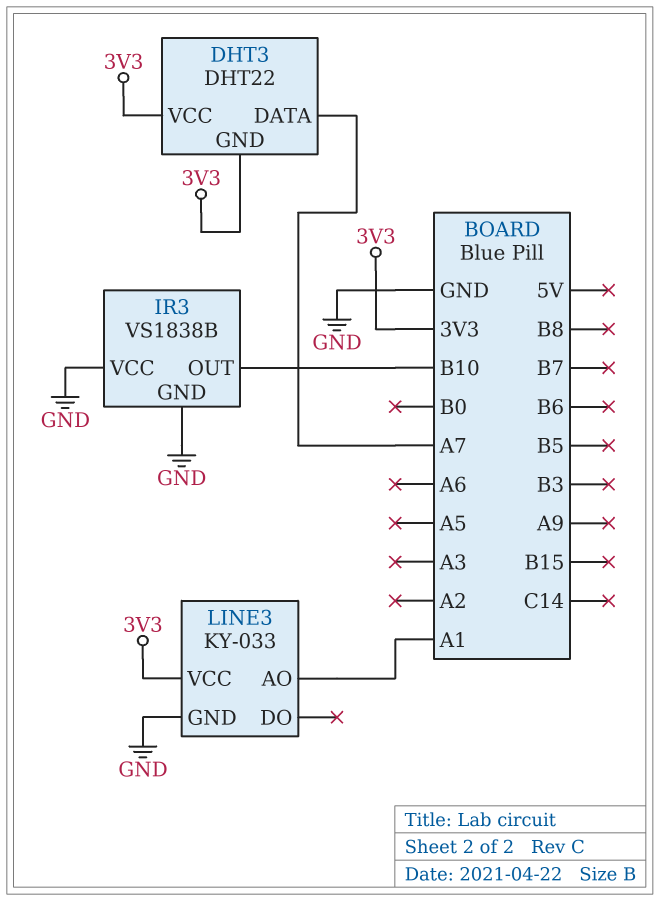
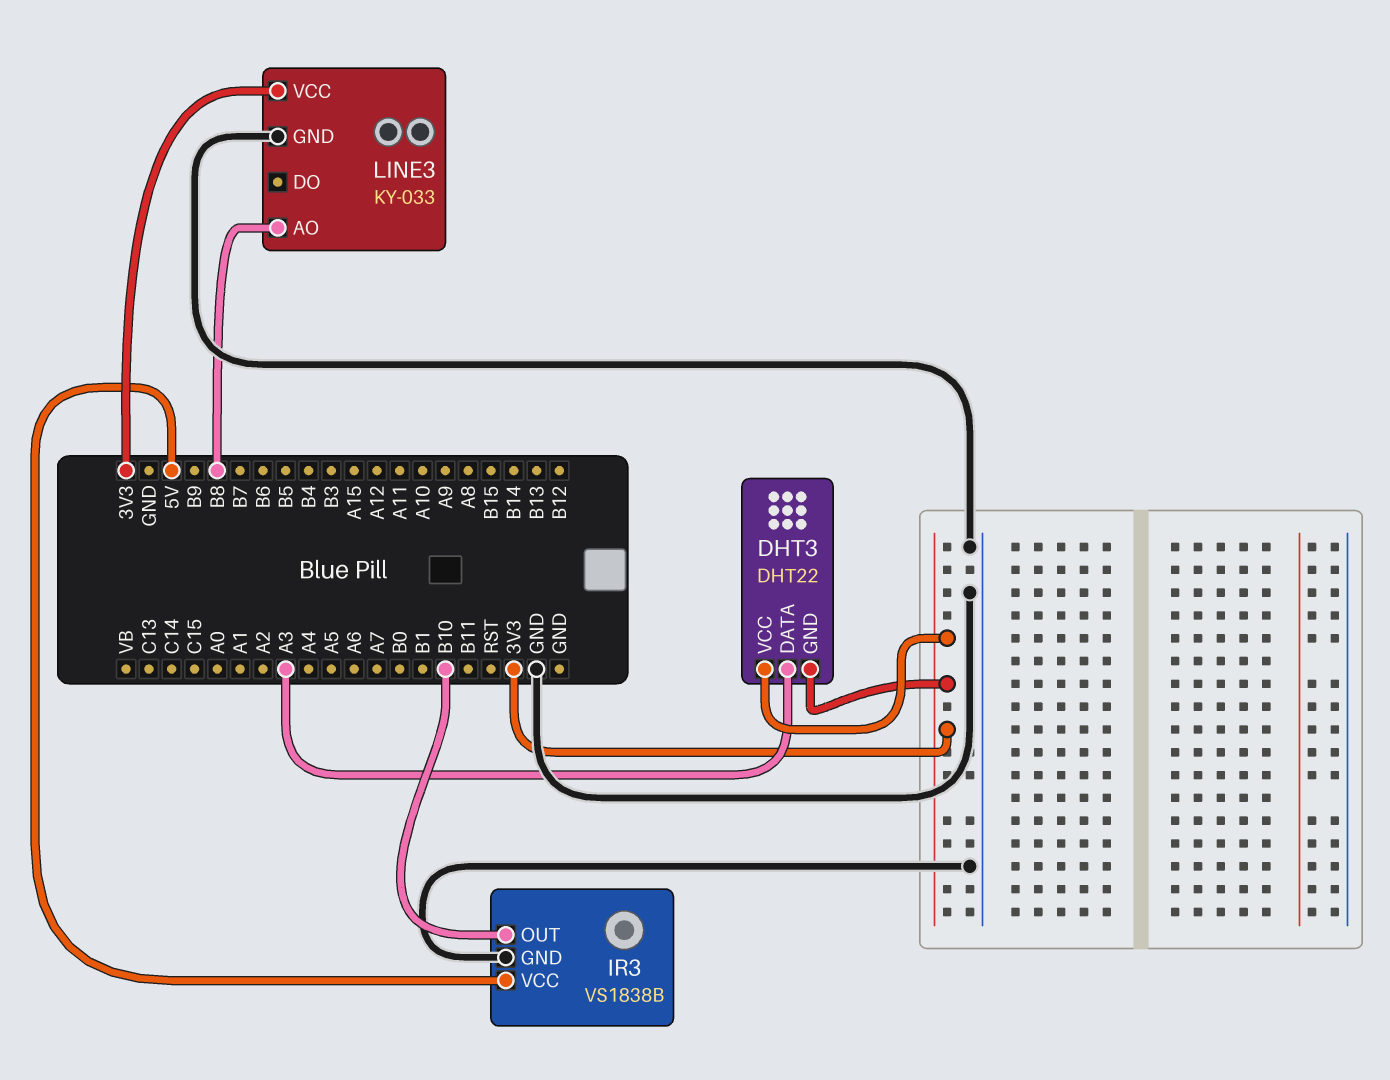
DHT3 pin DATA: A7 -> A3
IR3 pin VCC: GND -> 5V
LINE3 pin AO: A1 -> B8

